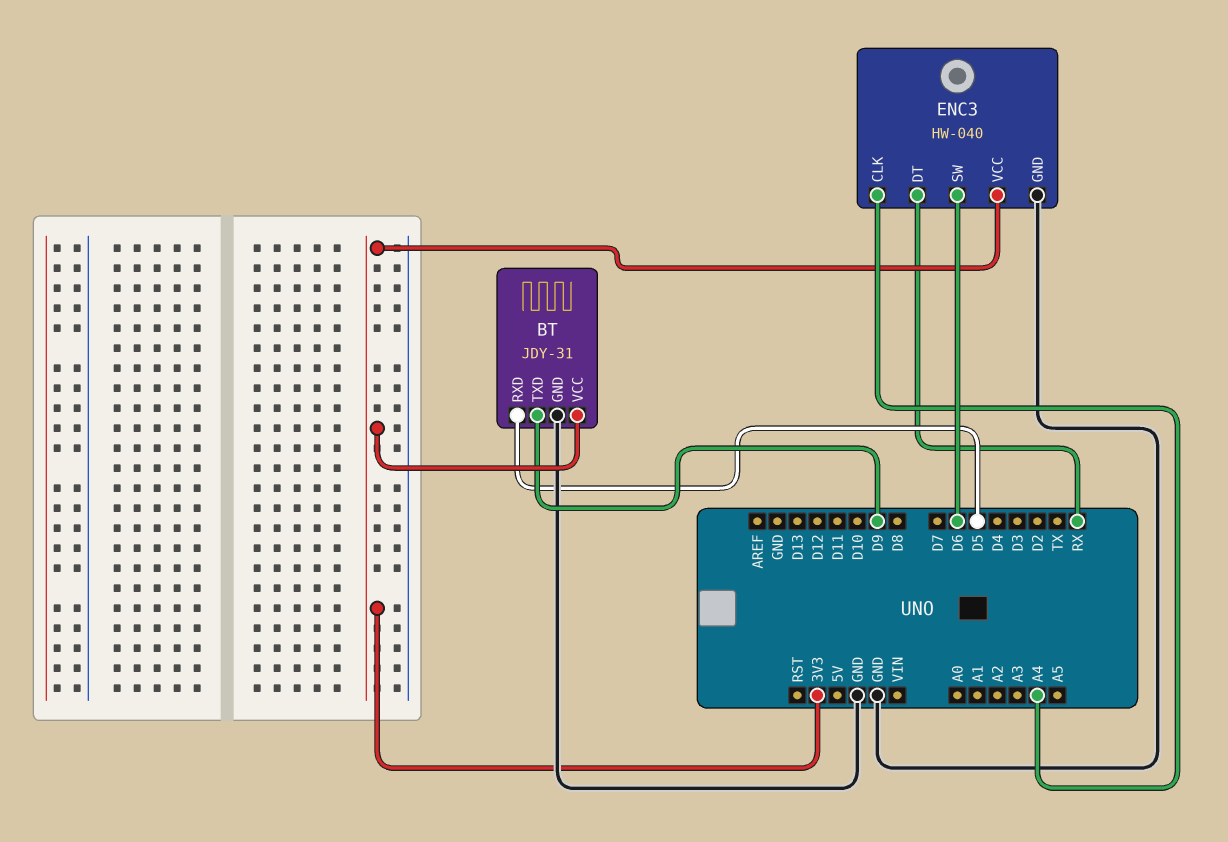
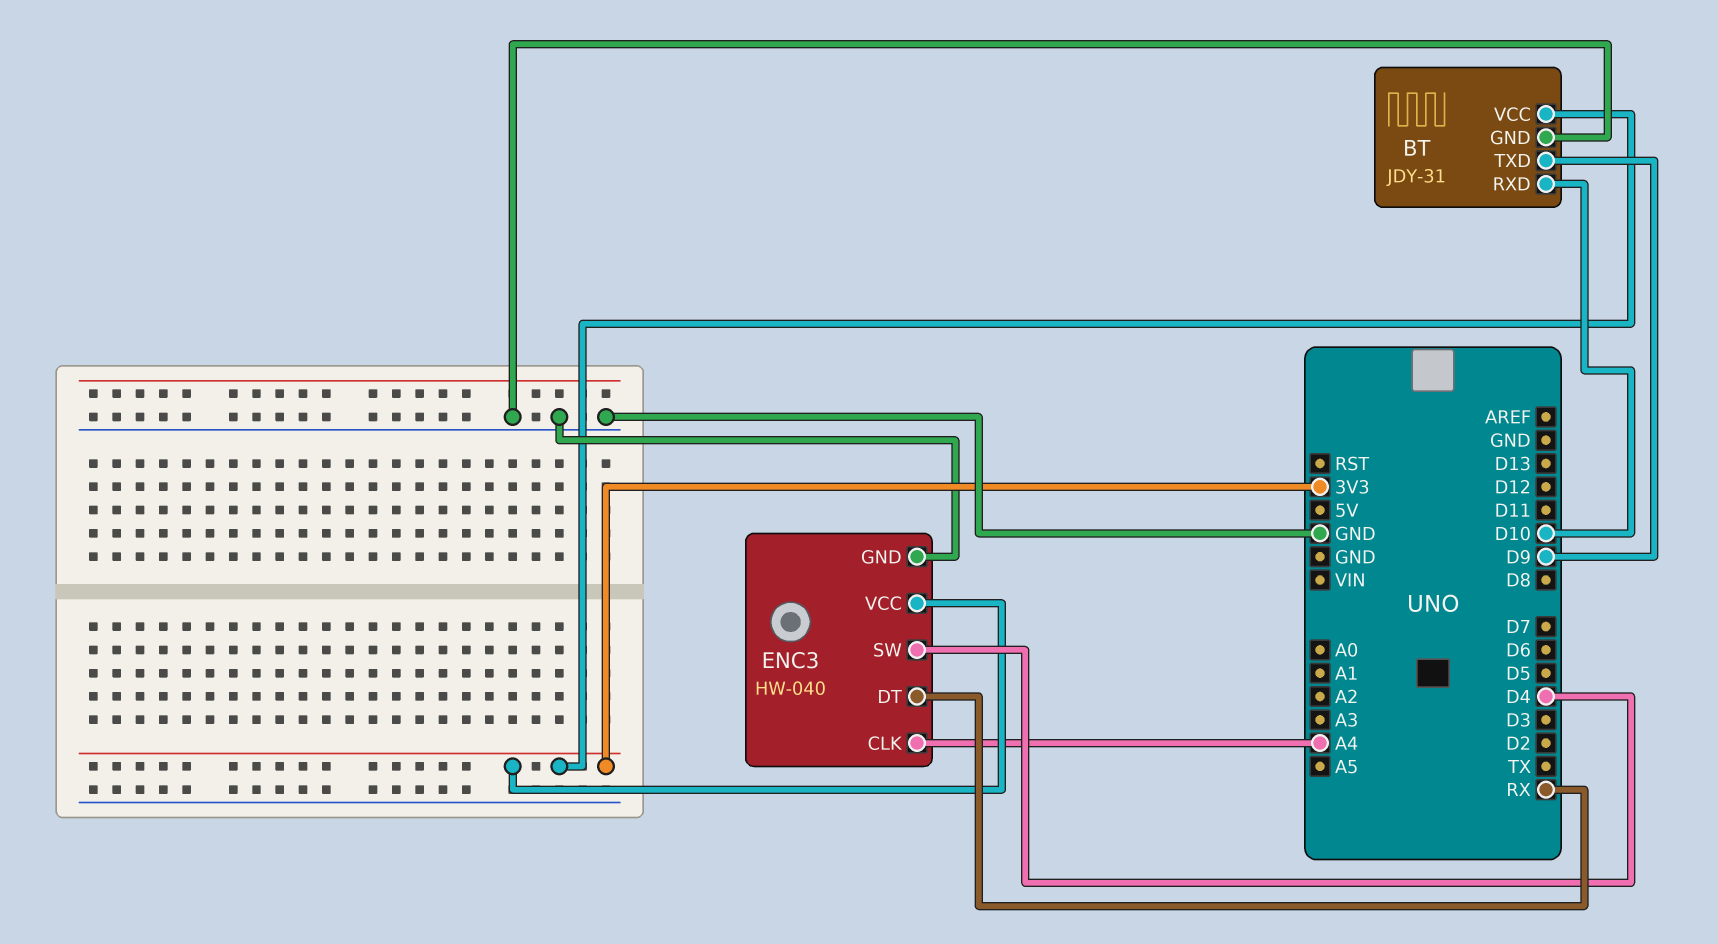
BT pin RXD: D5 -> D10
ENC3 pin SW: D6 -> D4

